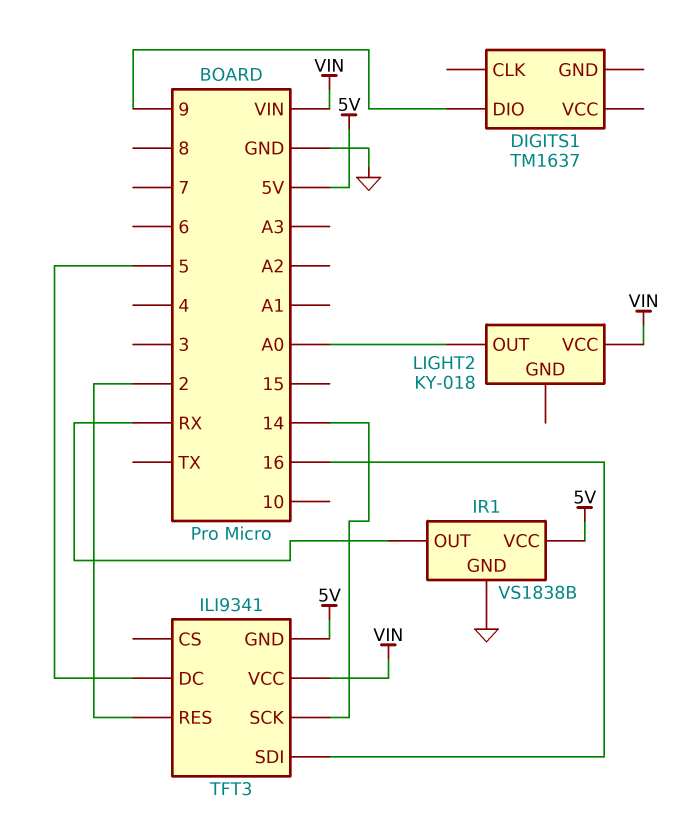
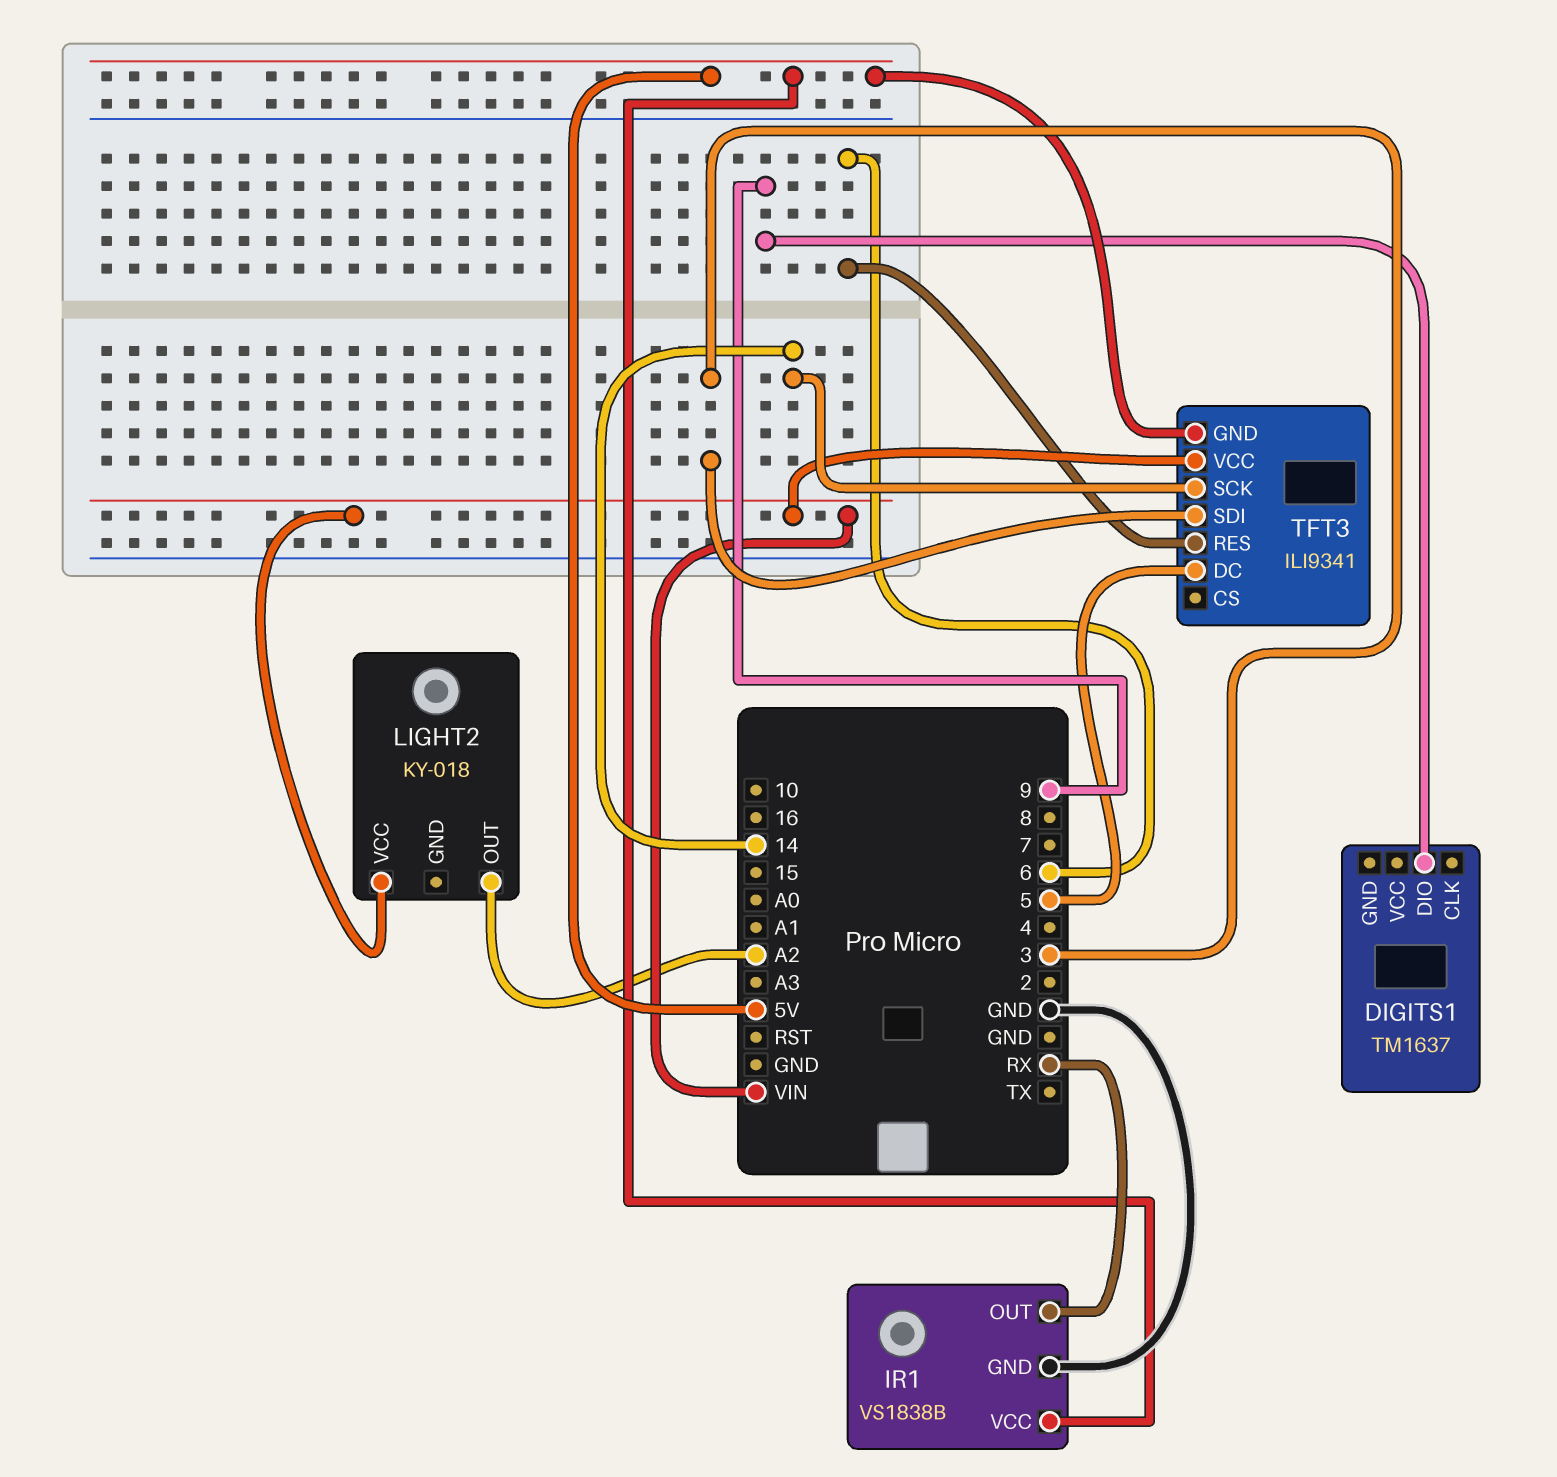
LIGHT2 pin OUT: A0 -> A2
TFT3 pin RES: 2 -> 6
TFT3 pin SDI: 16 -> 3

